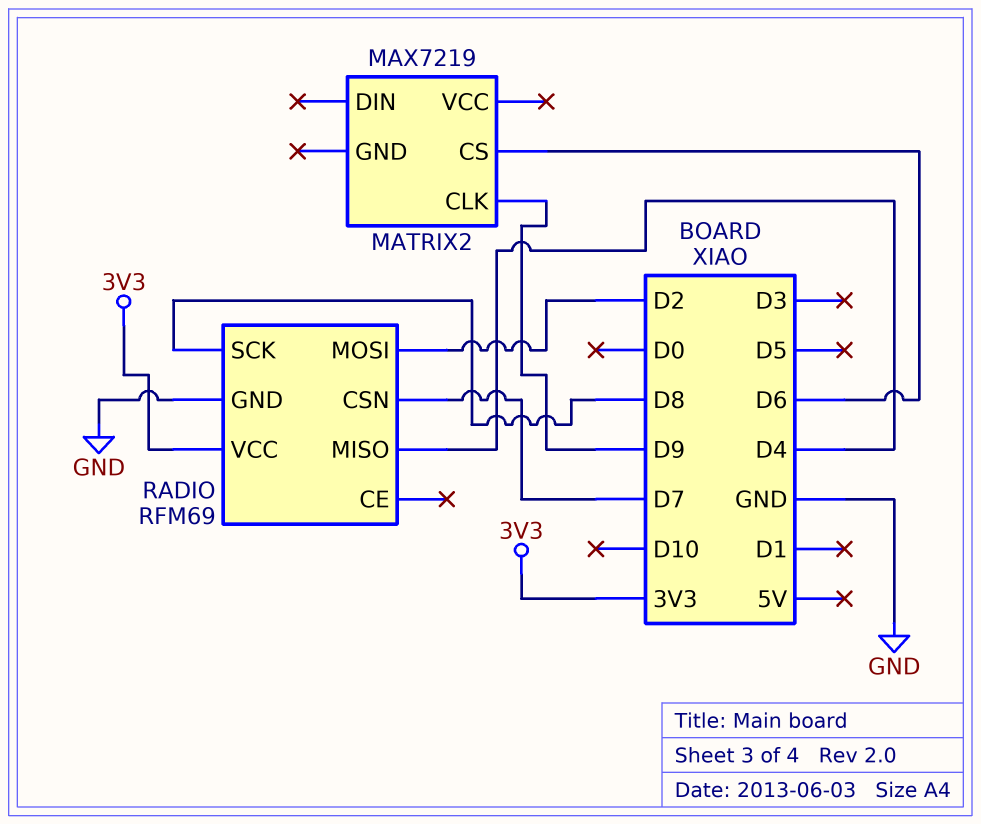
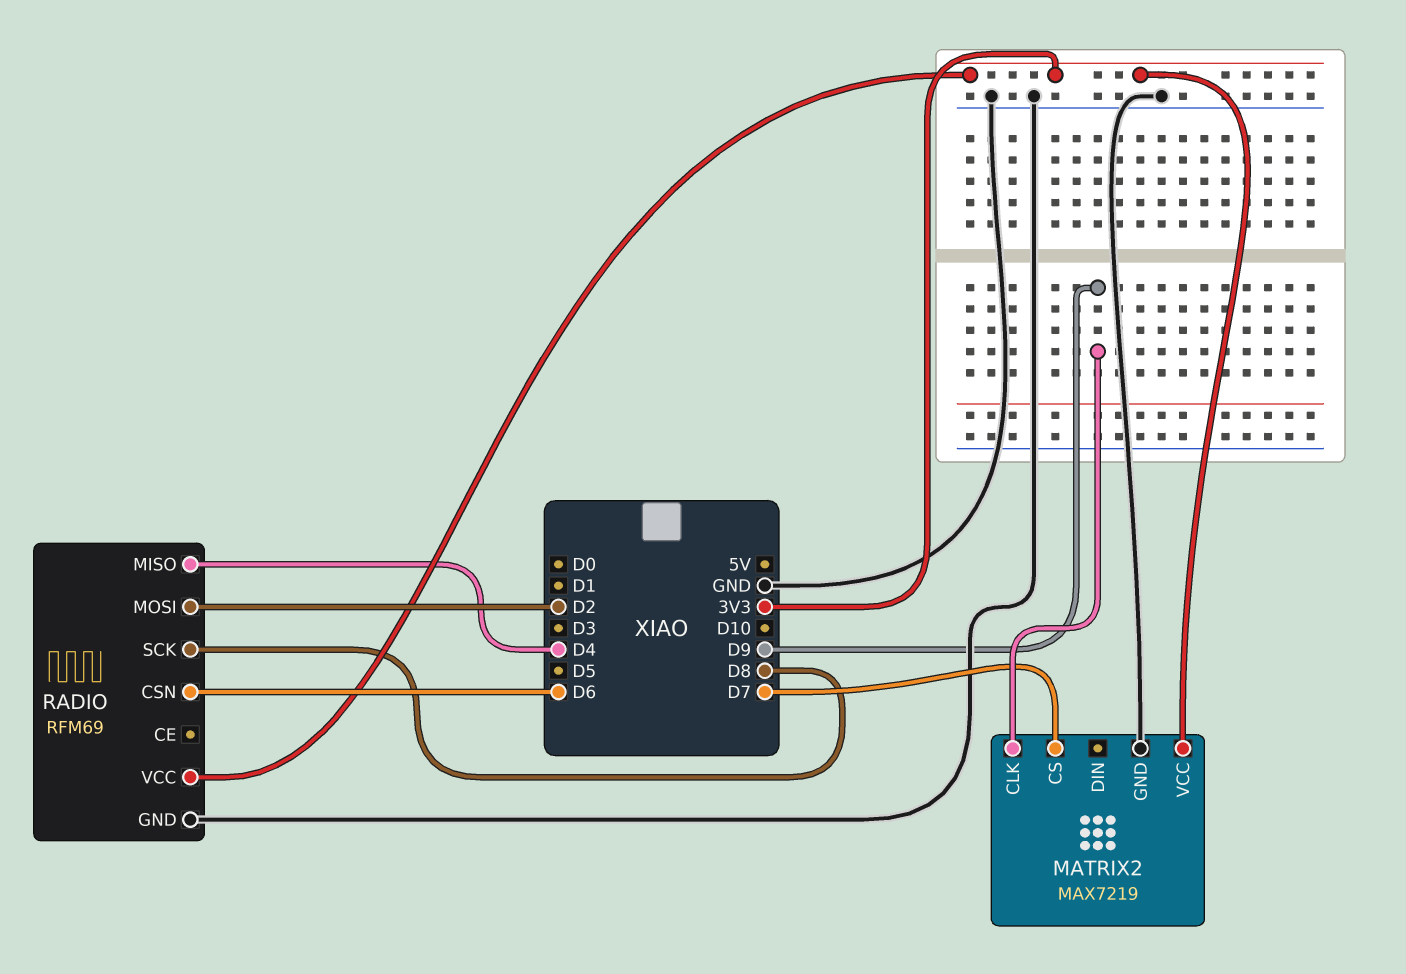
MATRIX2 pin CS: D6 -> D7
MATRIX2 pin GND: none -> GND
MATRIX2 pin VCC: none -> 3V3
RADIO pin CSN: D7 -> D6

